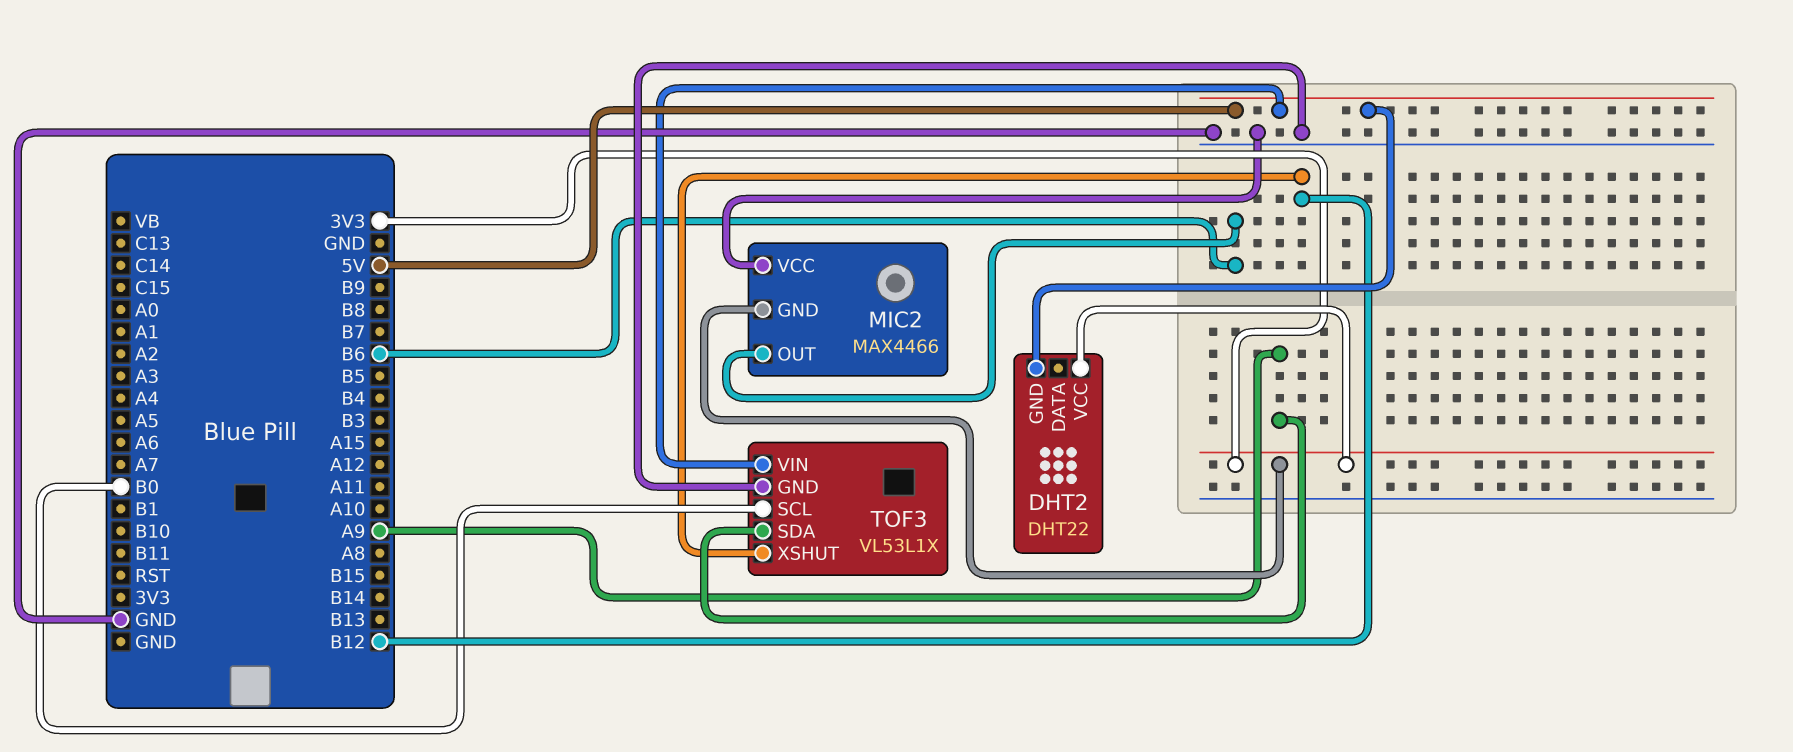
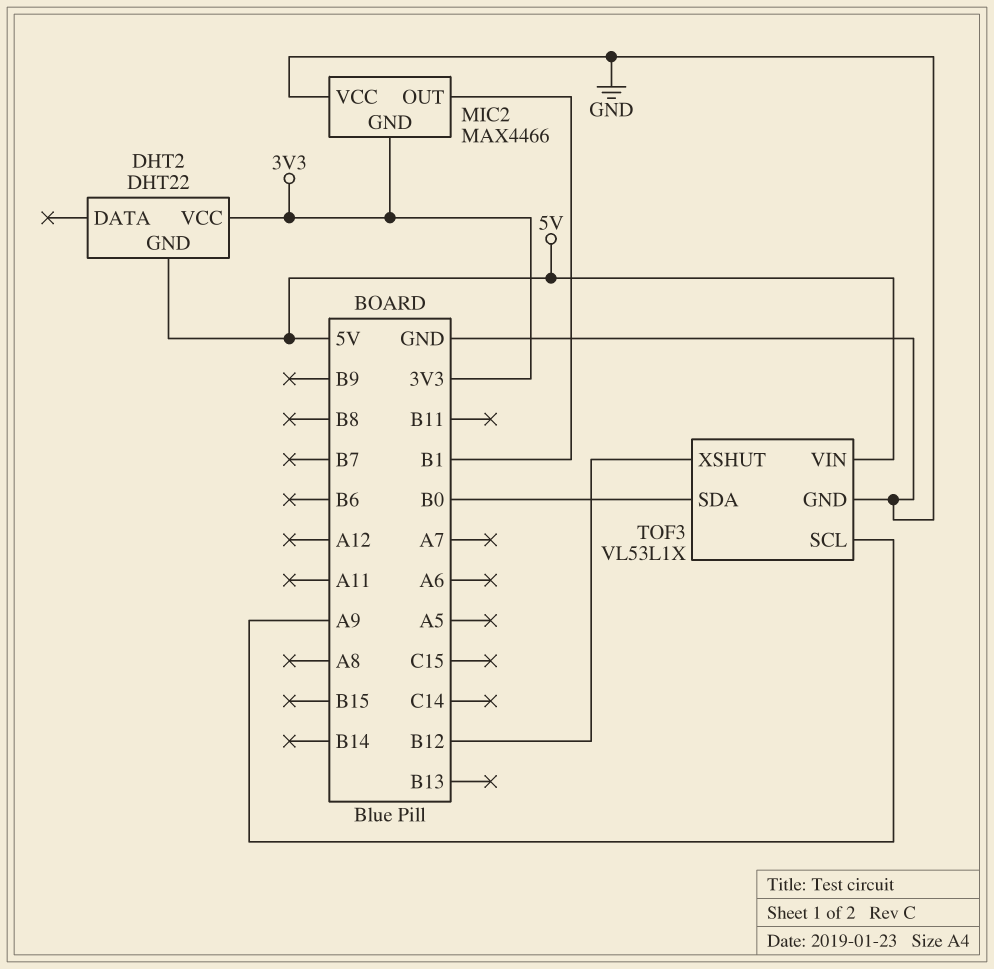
MIC2 pin OUT: B6 -> B1
TOF3 pin SCL: B0 -> A9
TOF3 pin SDA: A9 -> B0

